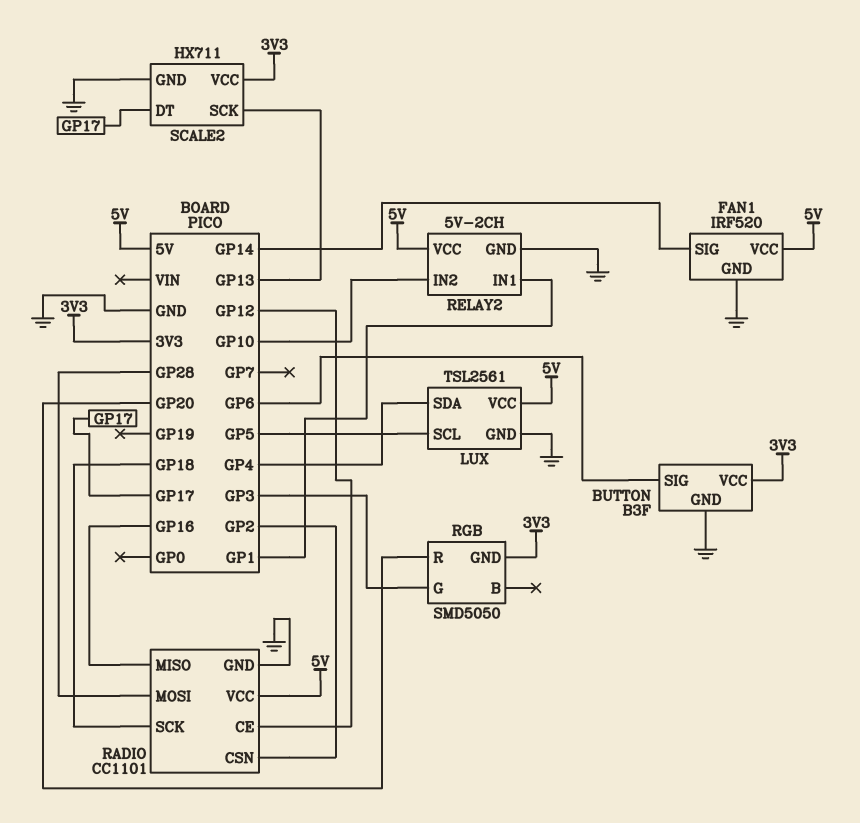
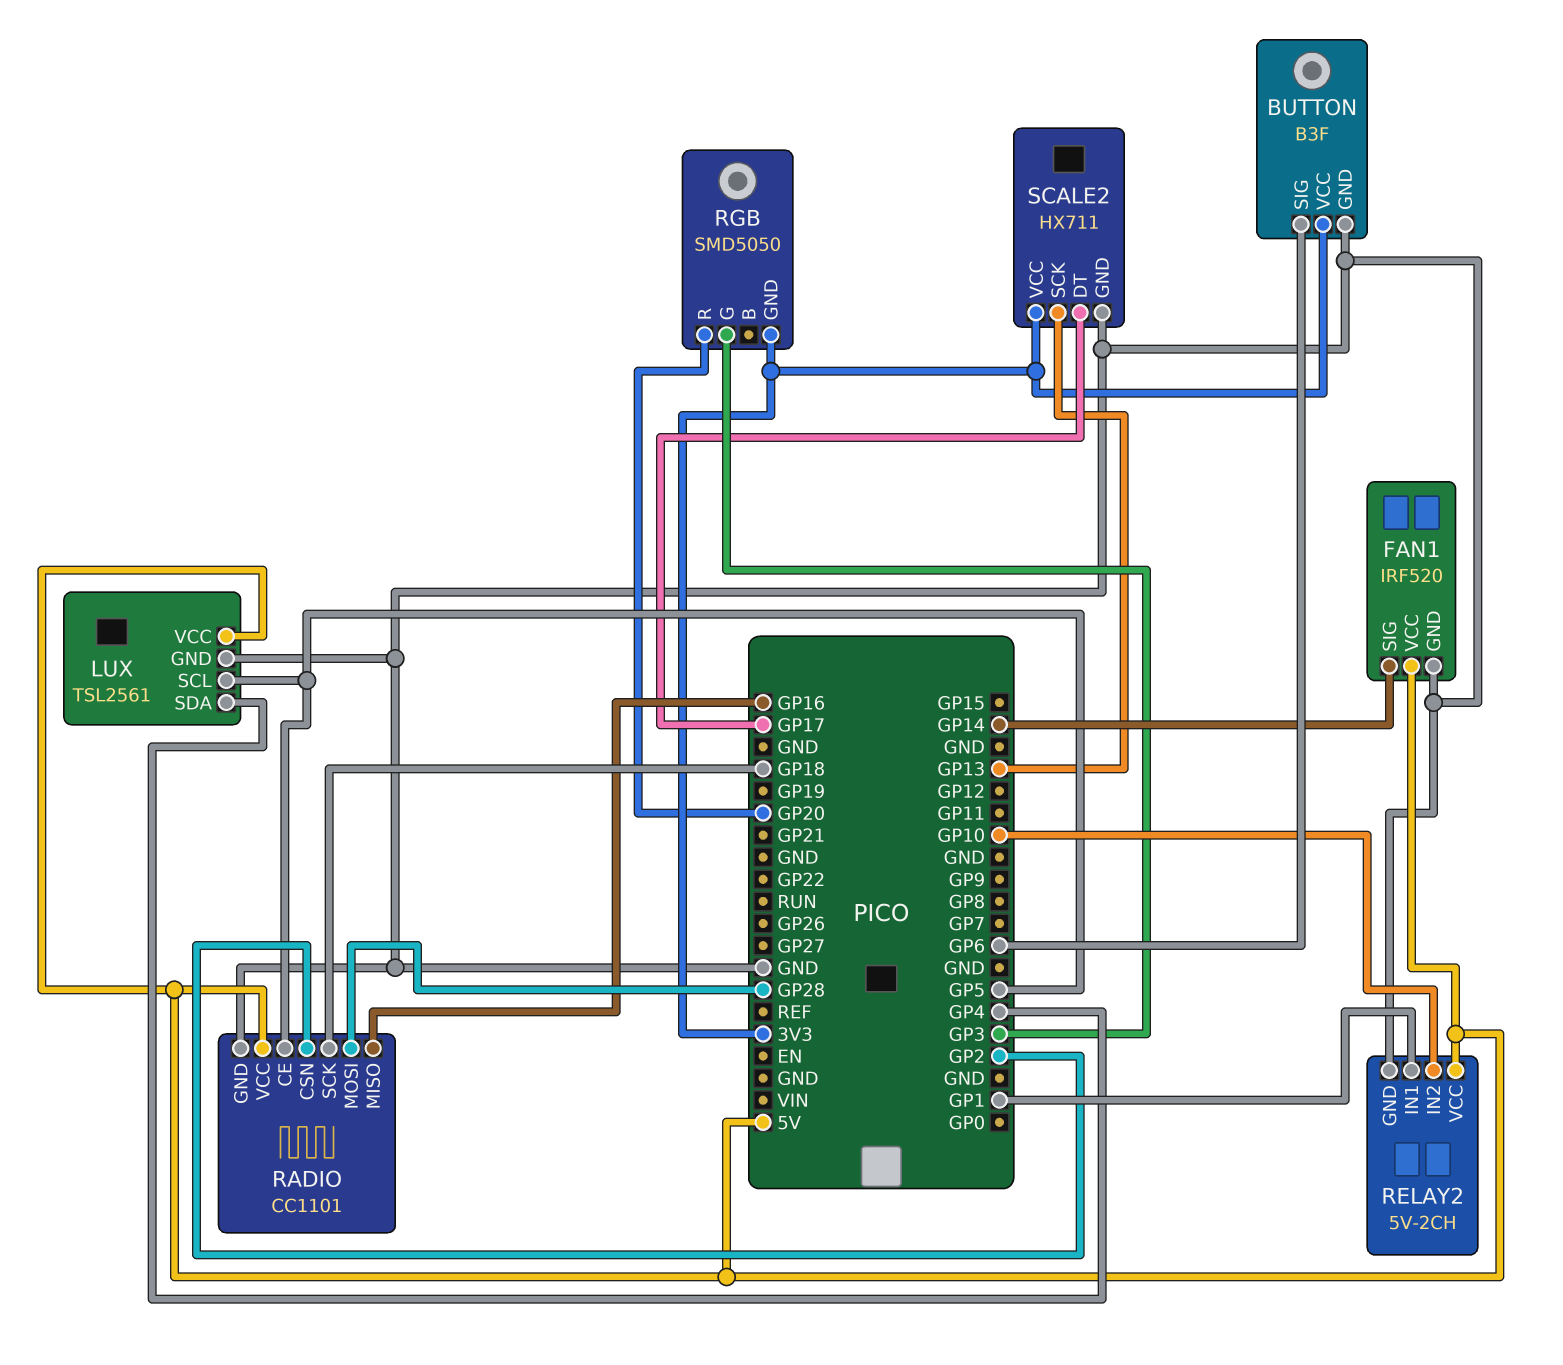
RADIO pin CE: GP12 -> GP5

